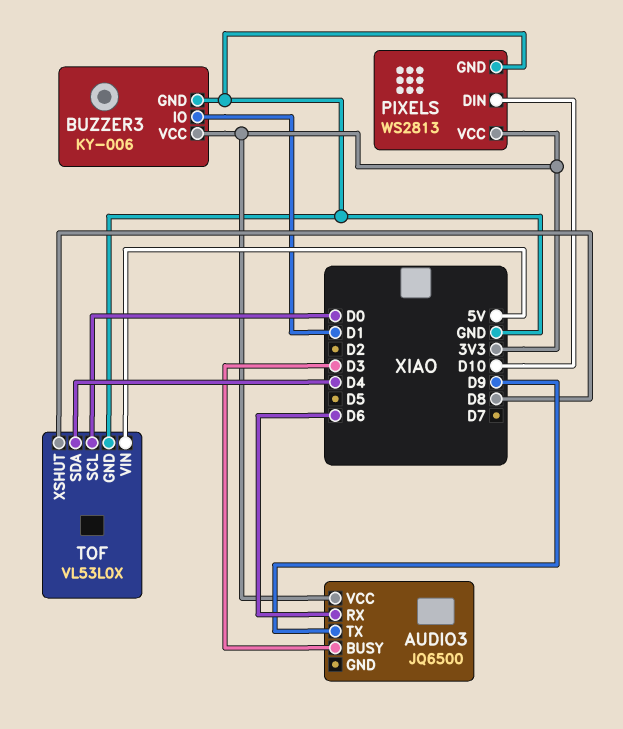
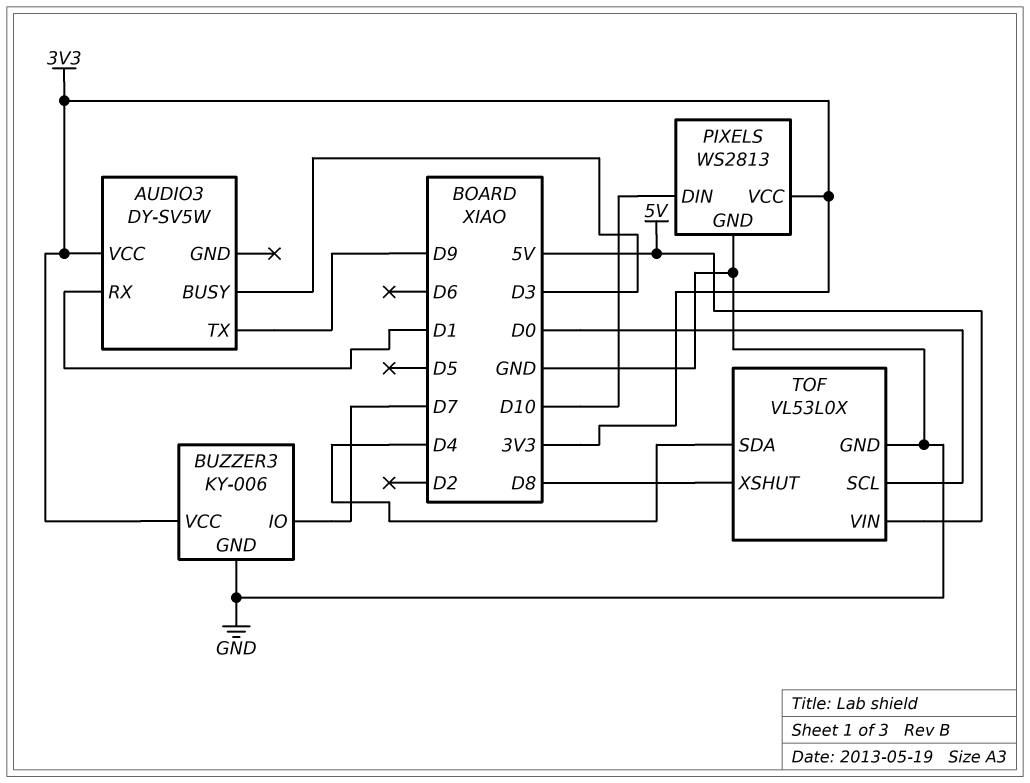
AUDIO3: JQ6500 -> DY-SV5W
AUDIO3 pin RX: D6 -> D1
BUZZER3 pin IO: D1 -> D7

